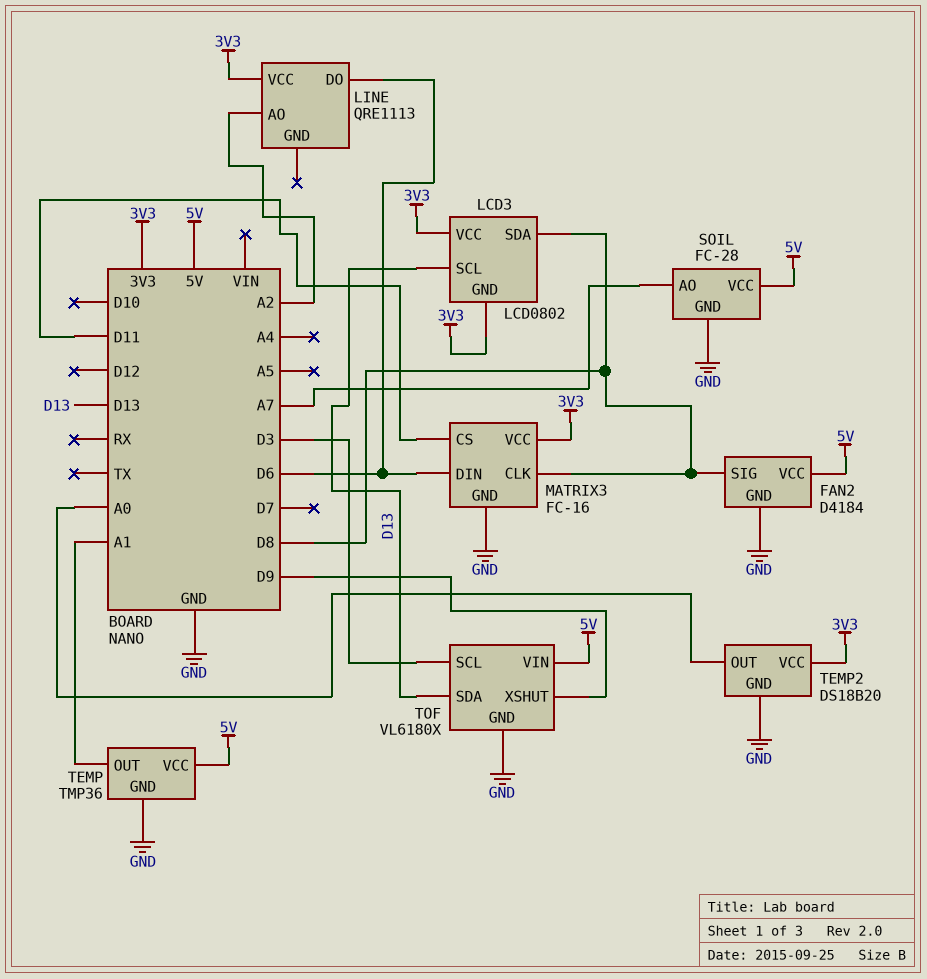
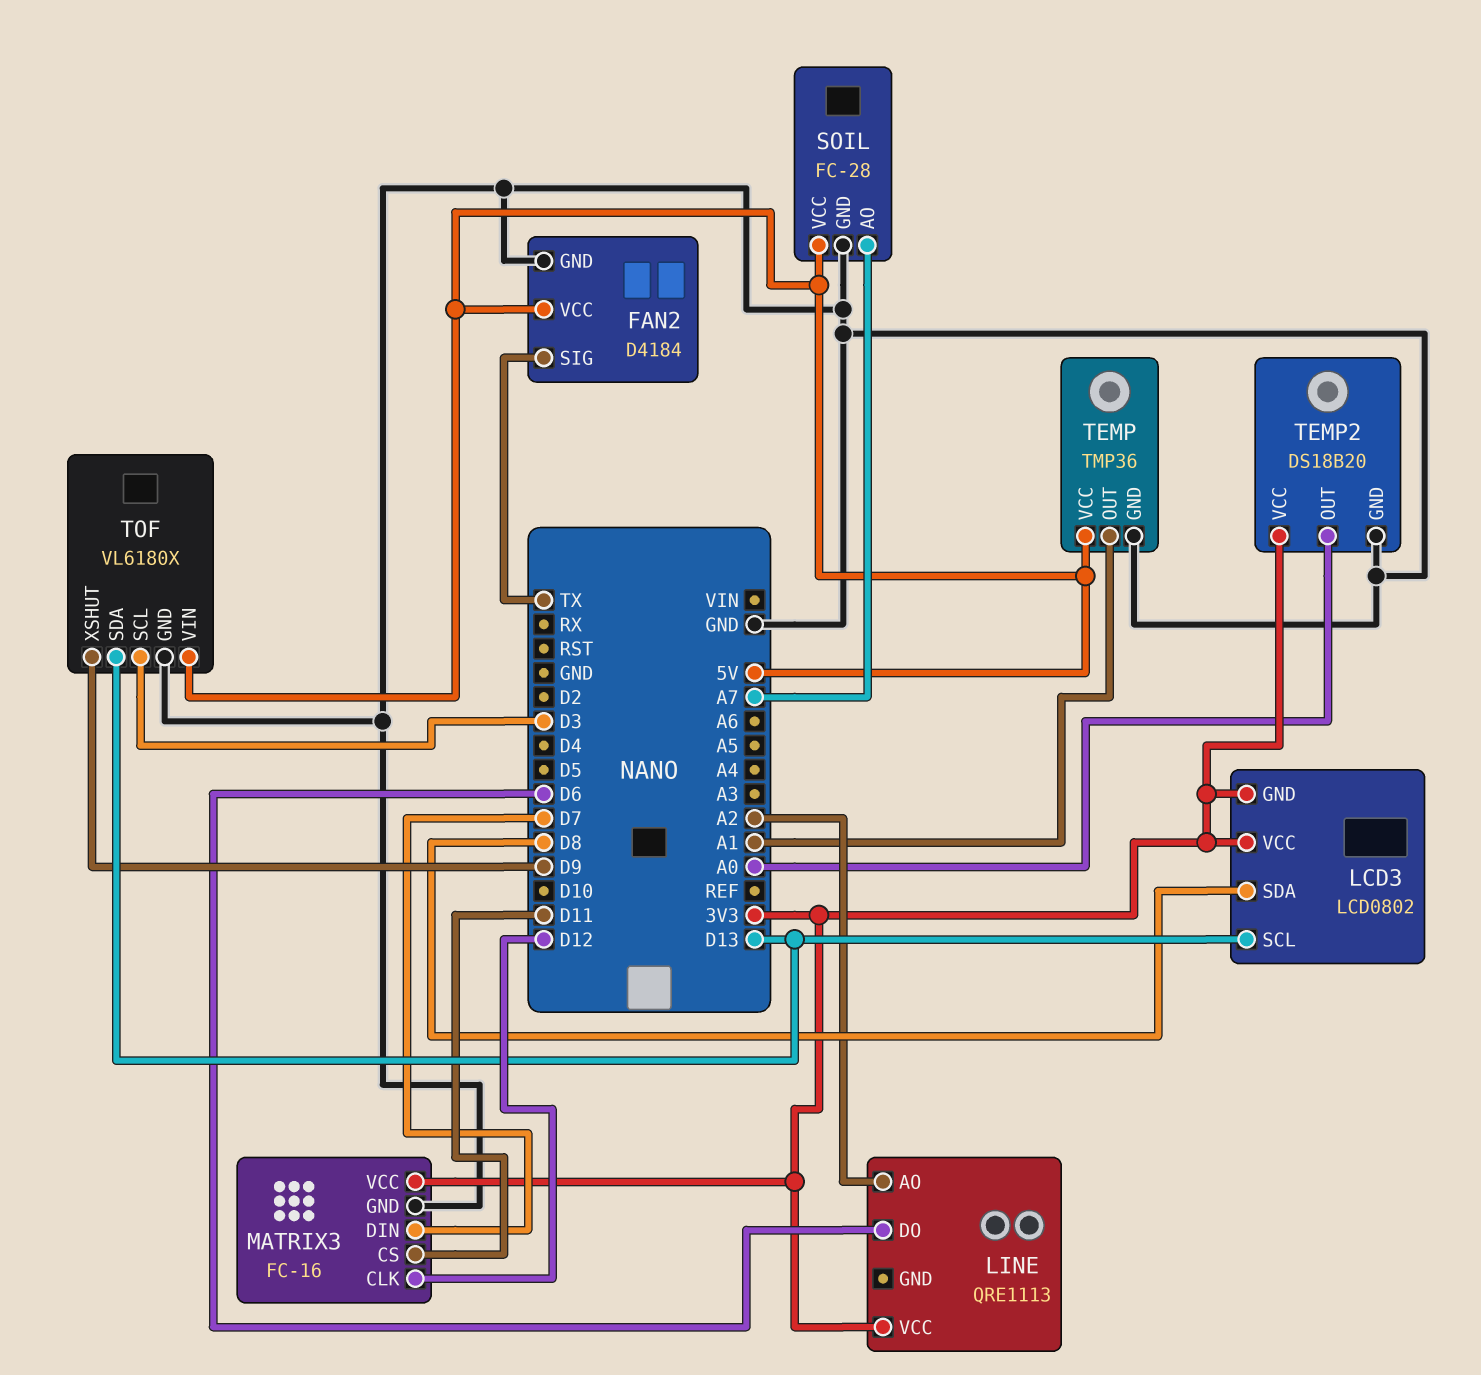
FAN2 pin SIG: D8 -> TX
MATRIX3 pin CLK: D8 -> D12
MATRIX3 pin DIN: D6 -> D7

